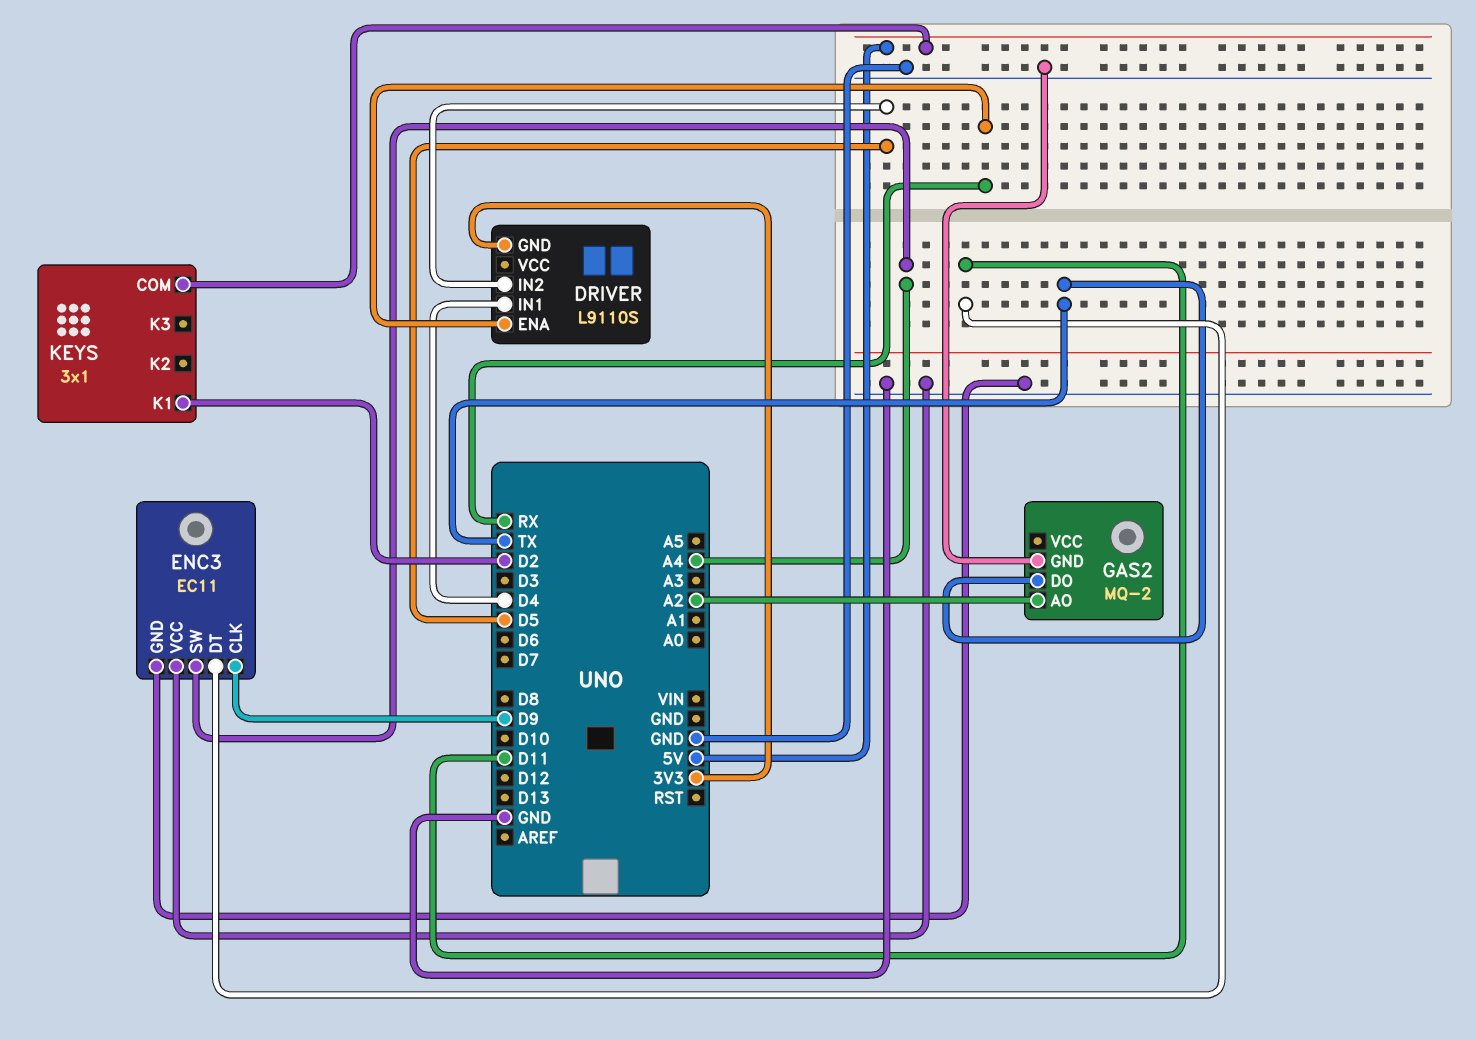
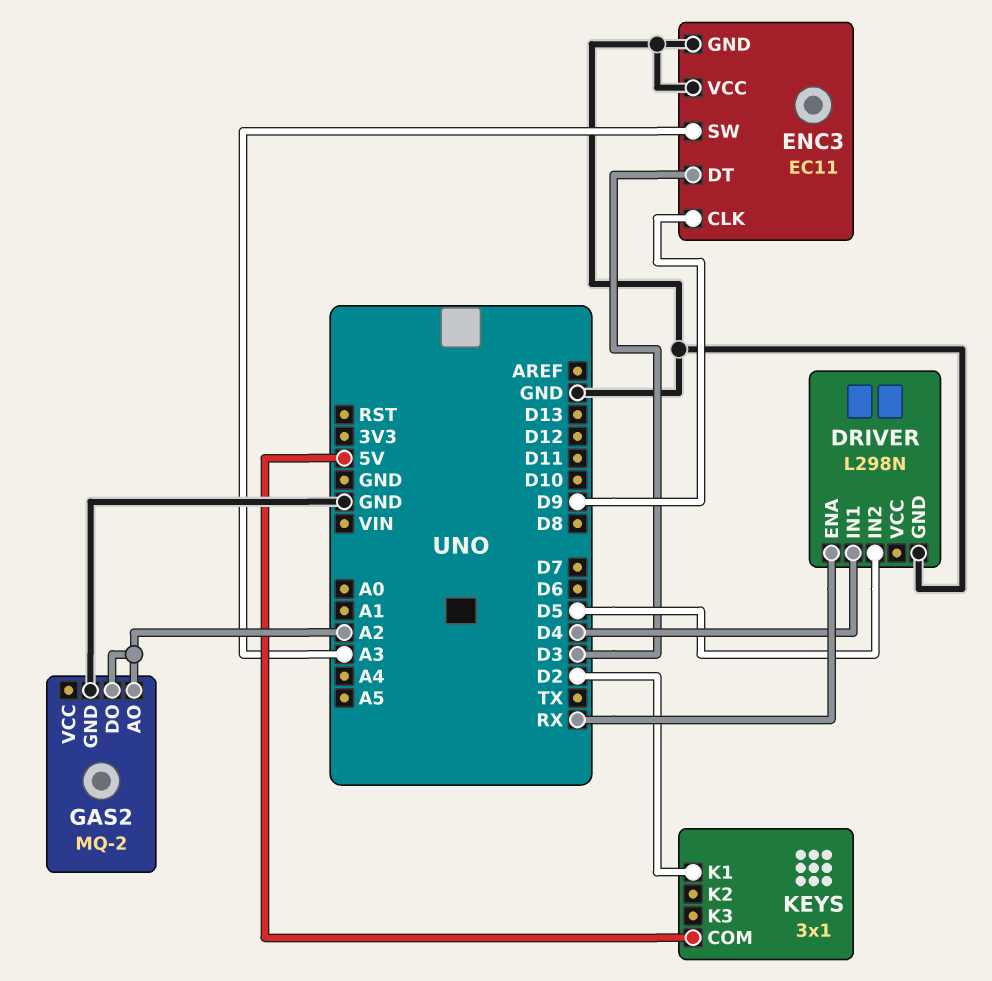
DRIVER: L9110S -> L298N
DRIVER pin GND: 3V3 -> GND
ENC3 pin DT: D11 -> D3
ENC3 pin SW: A4 -> A3
GAS2 pin DO: TX -> A2

